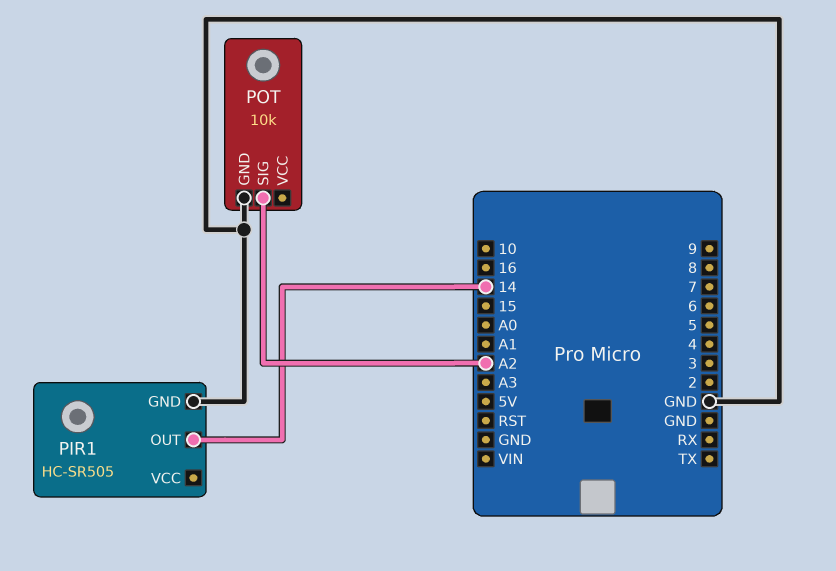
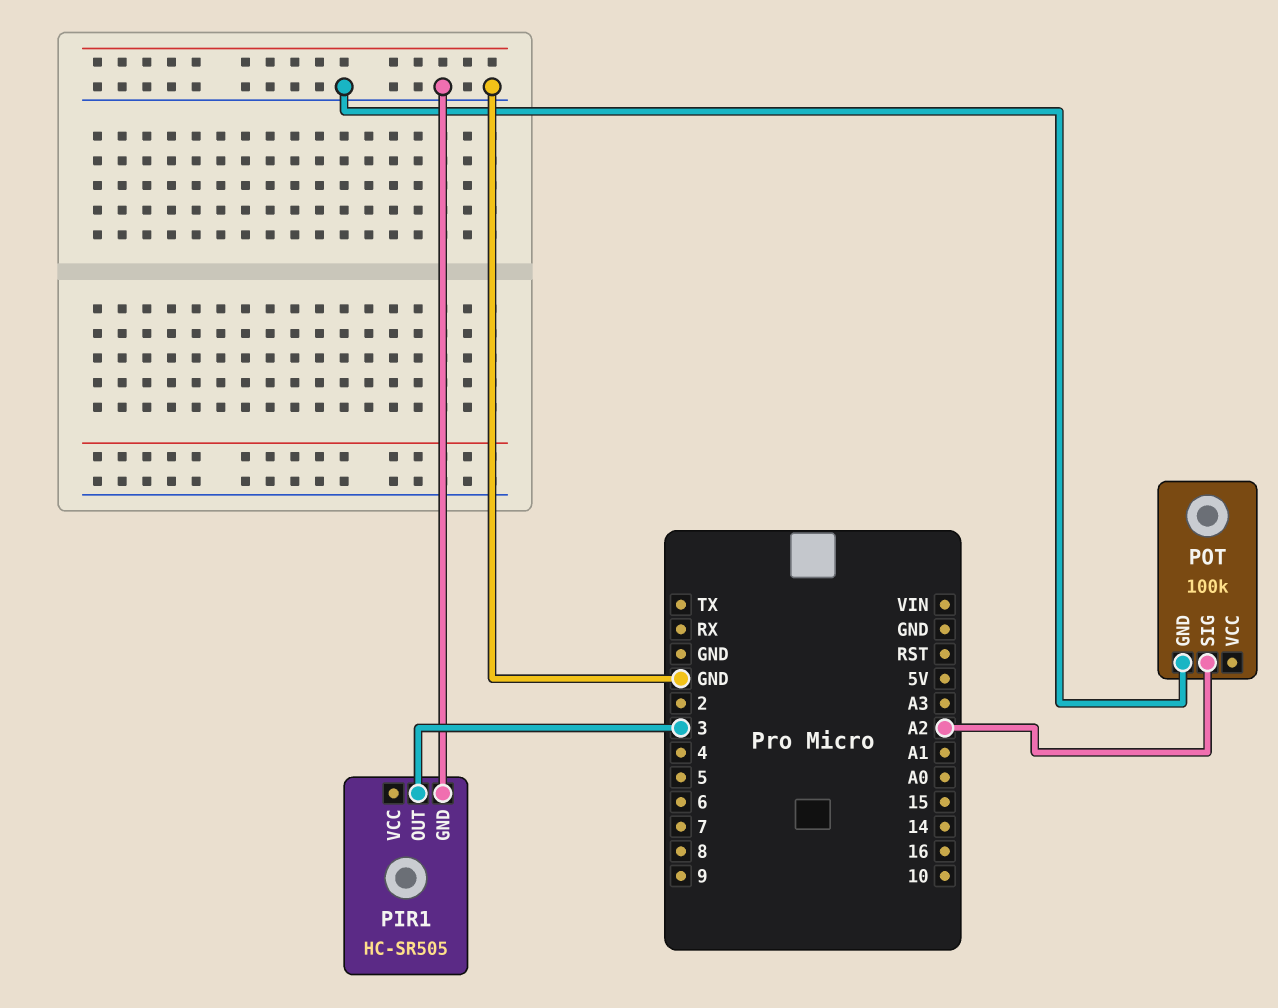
PIR1 pin OUT: 14 -> 3
POT: 10k -> 100k

